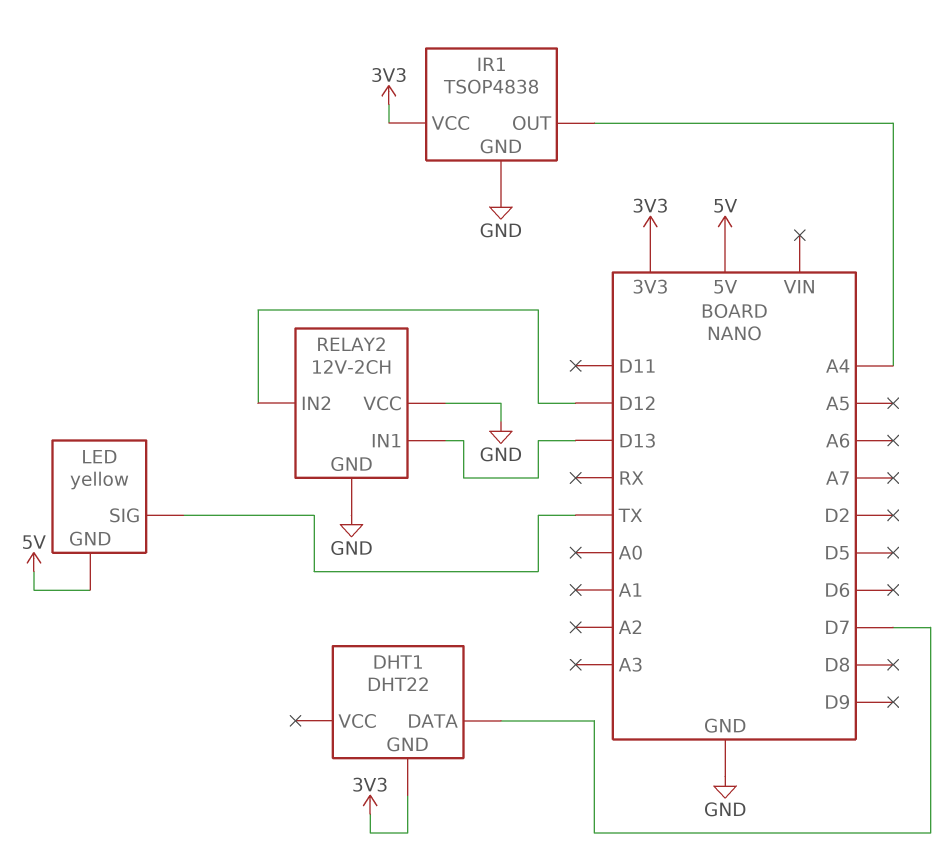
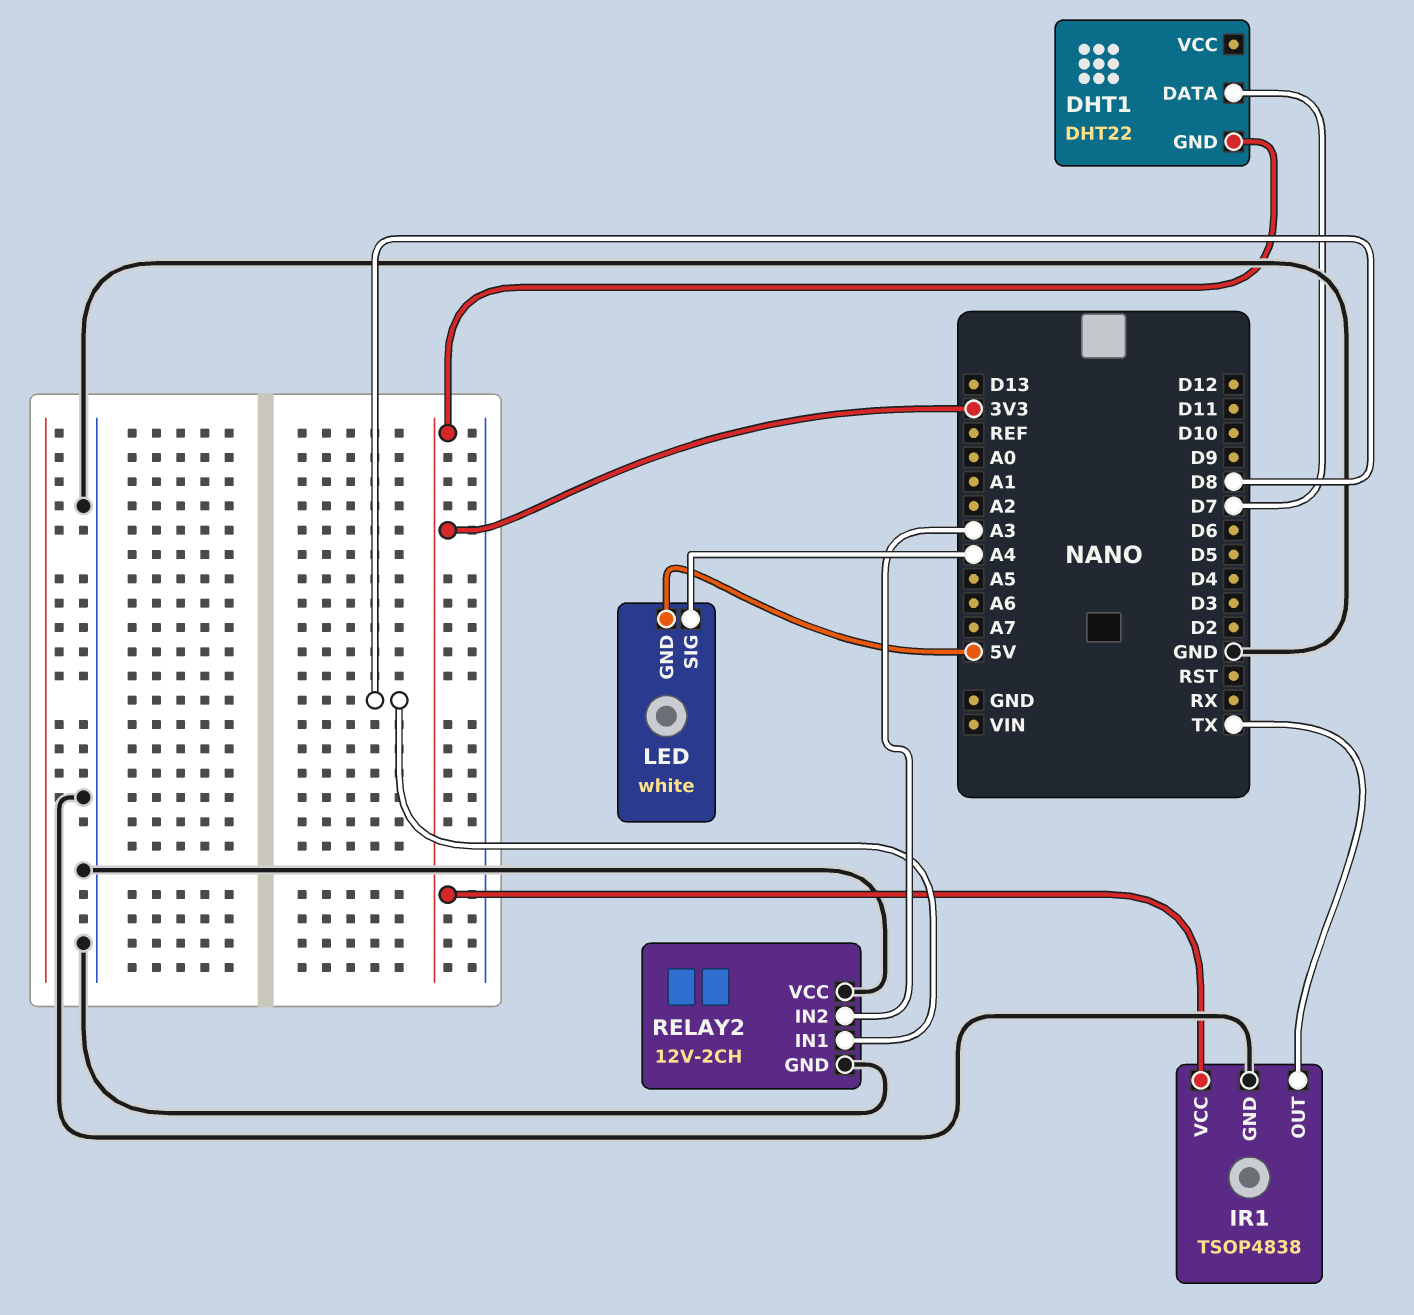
IR1 pin OUT: A4 -> TX
LED: yellow -> white
LED pin SIG: TX -> A4
RELAY2 pin IN1: D13 -> D8
RELAY2 pin IN2: D12 -> A3

